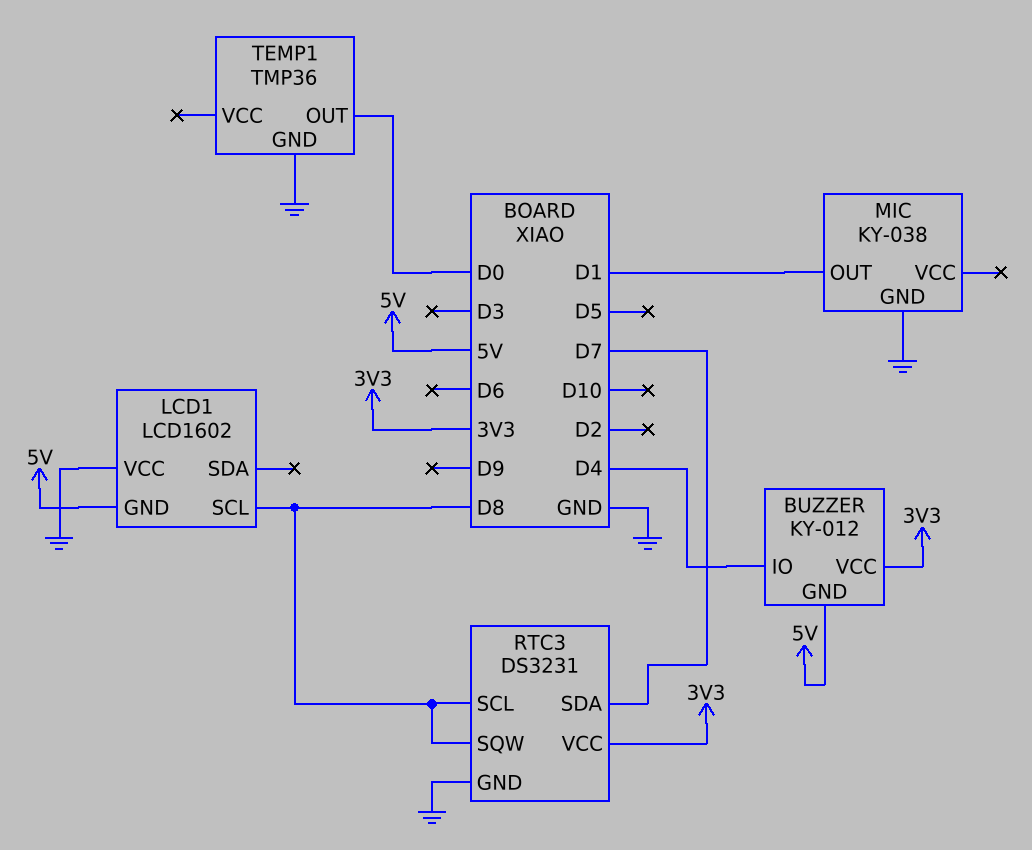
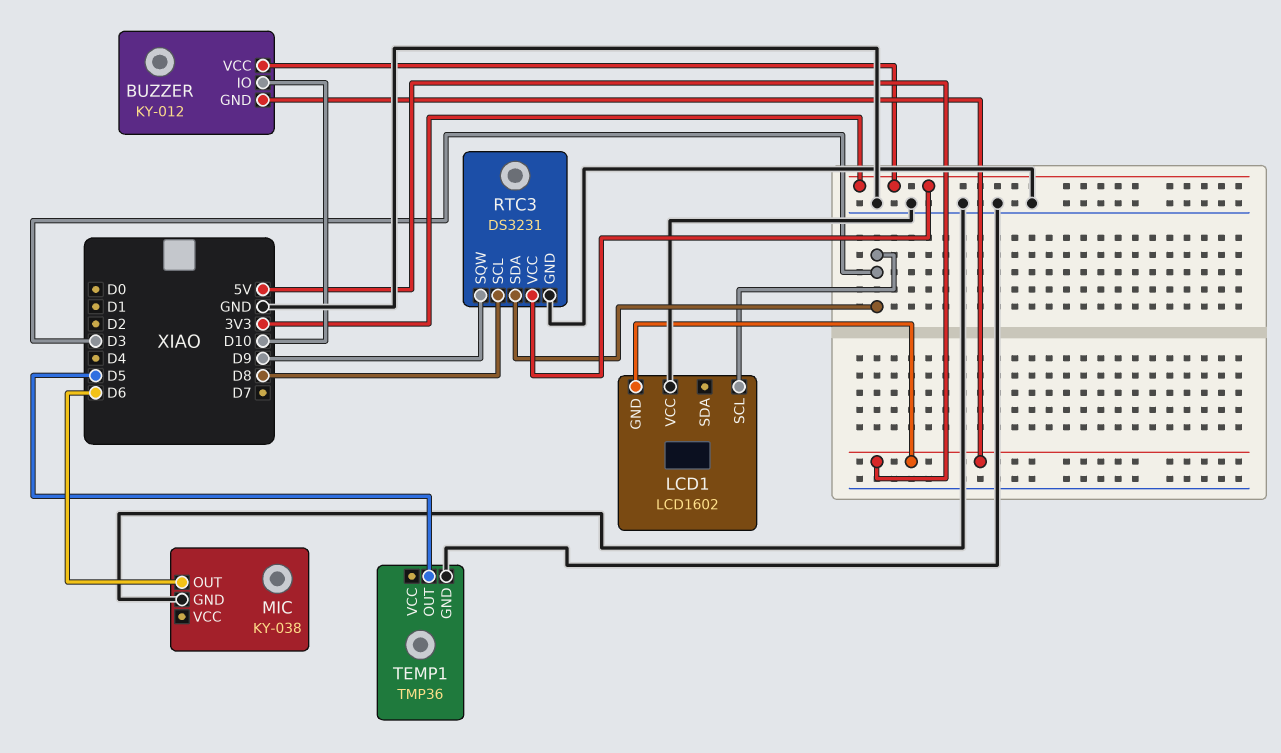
BUZZER pin IO: D4 -> D10
LCD1 pin SCL: D8 -> D3
MIC pin OUT: D1 -> D6
RTC3 pin SDA: D7 -> D3
RTC3 pin SQW: D8 -> D9
TEMP1 pin OUT: D0 -> D5

